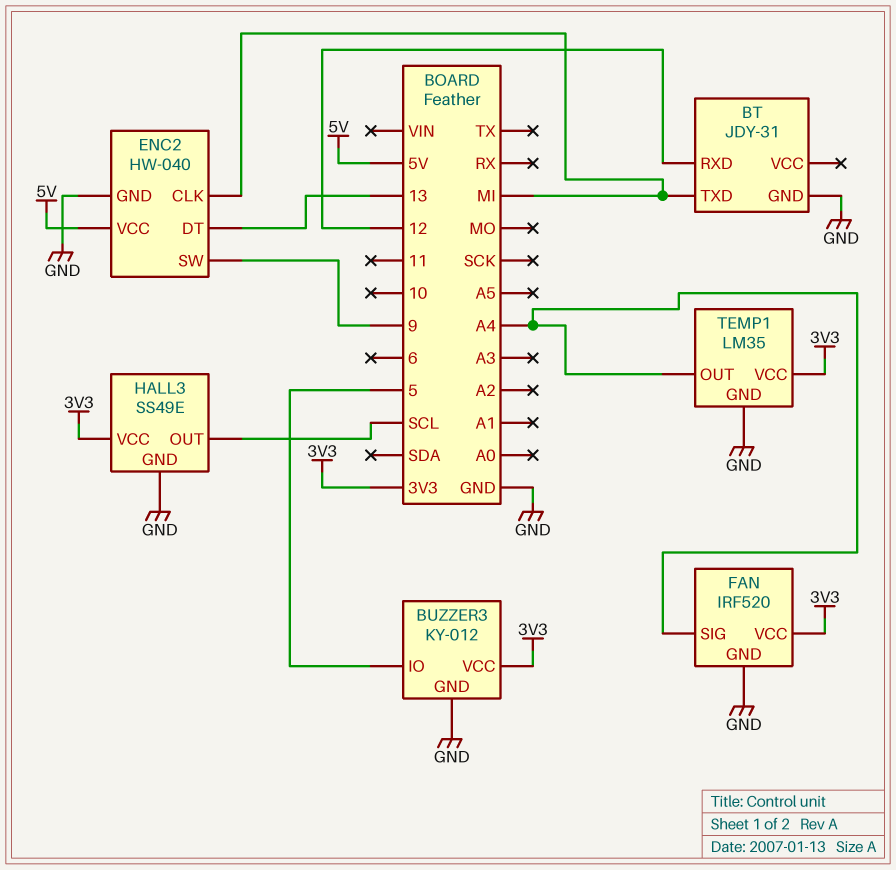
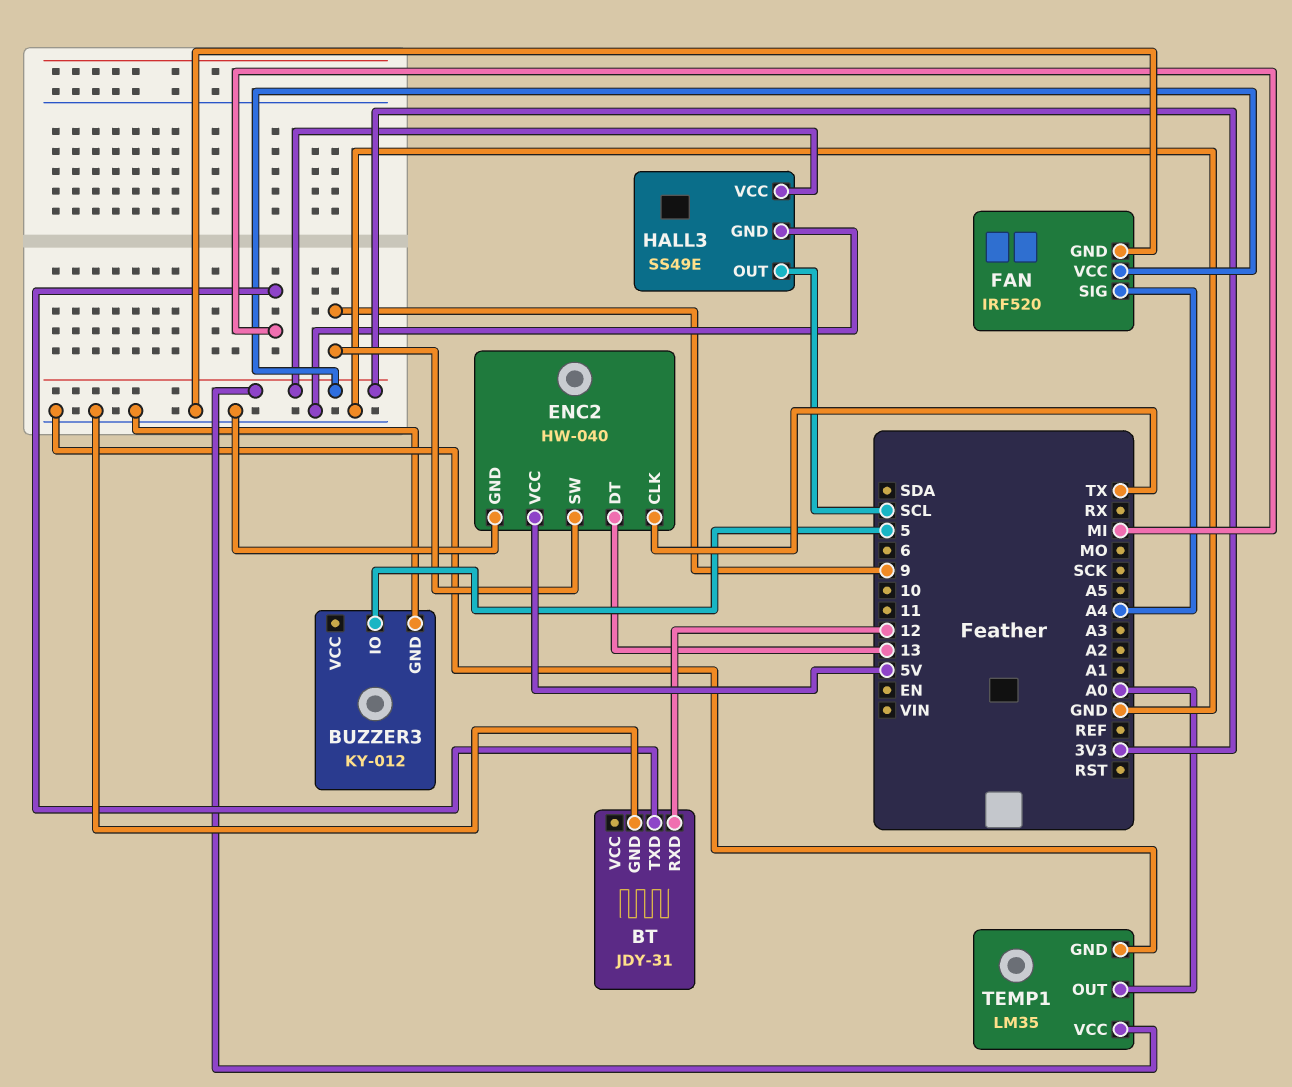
BUZZER3 pin VCC: 3V3 -> none
ENC2 pin CLK: MI -> TX
TEMP1 pin OUT: A4 -> A0

